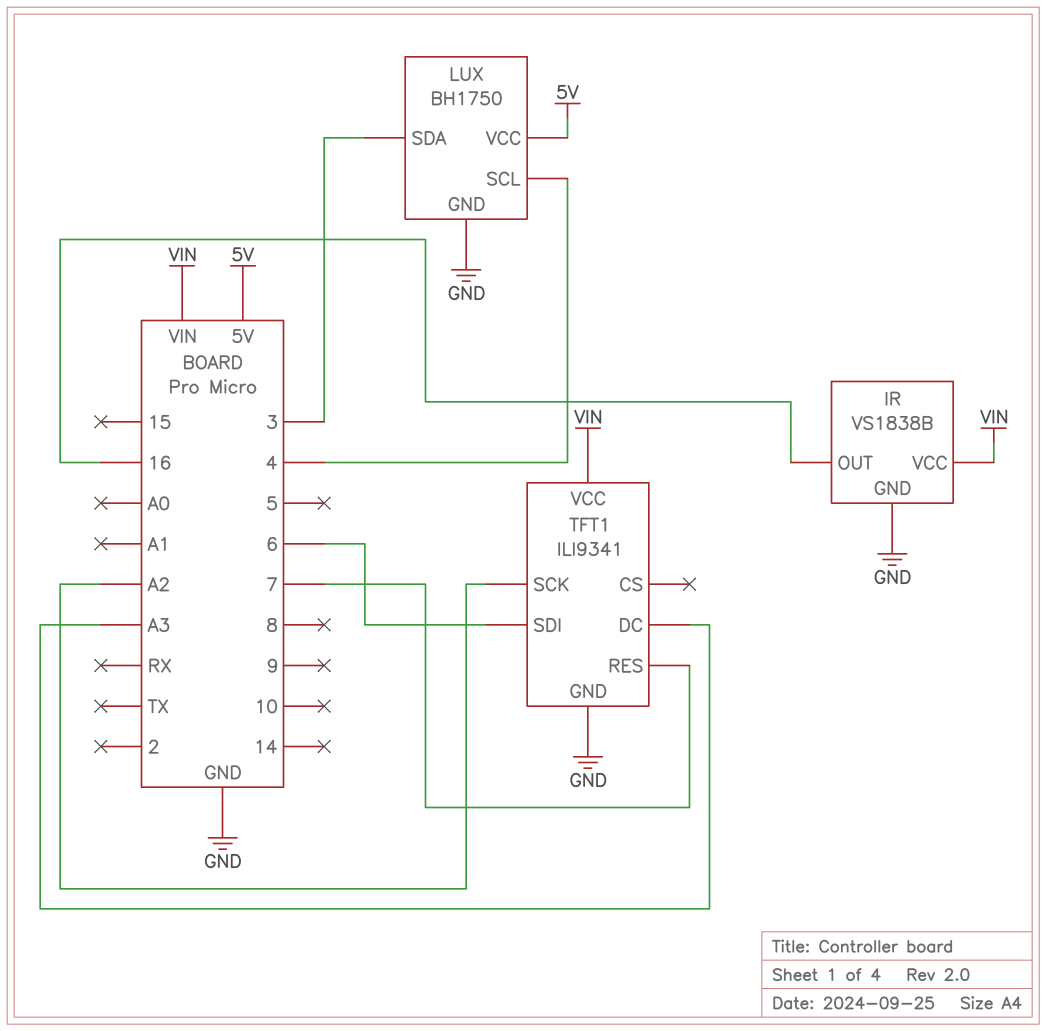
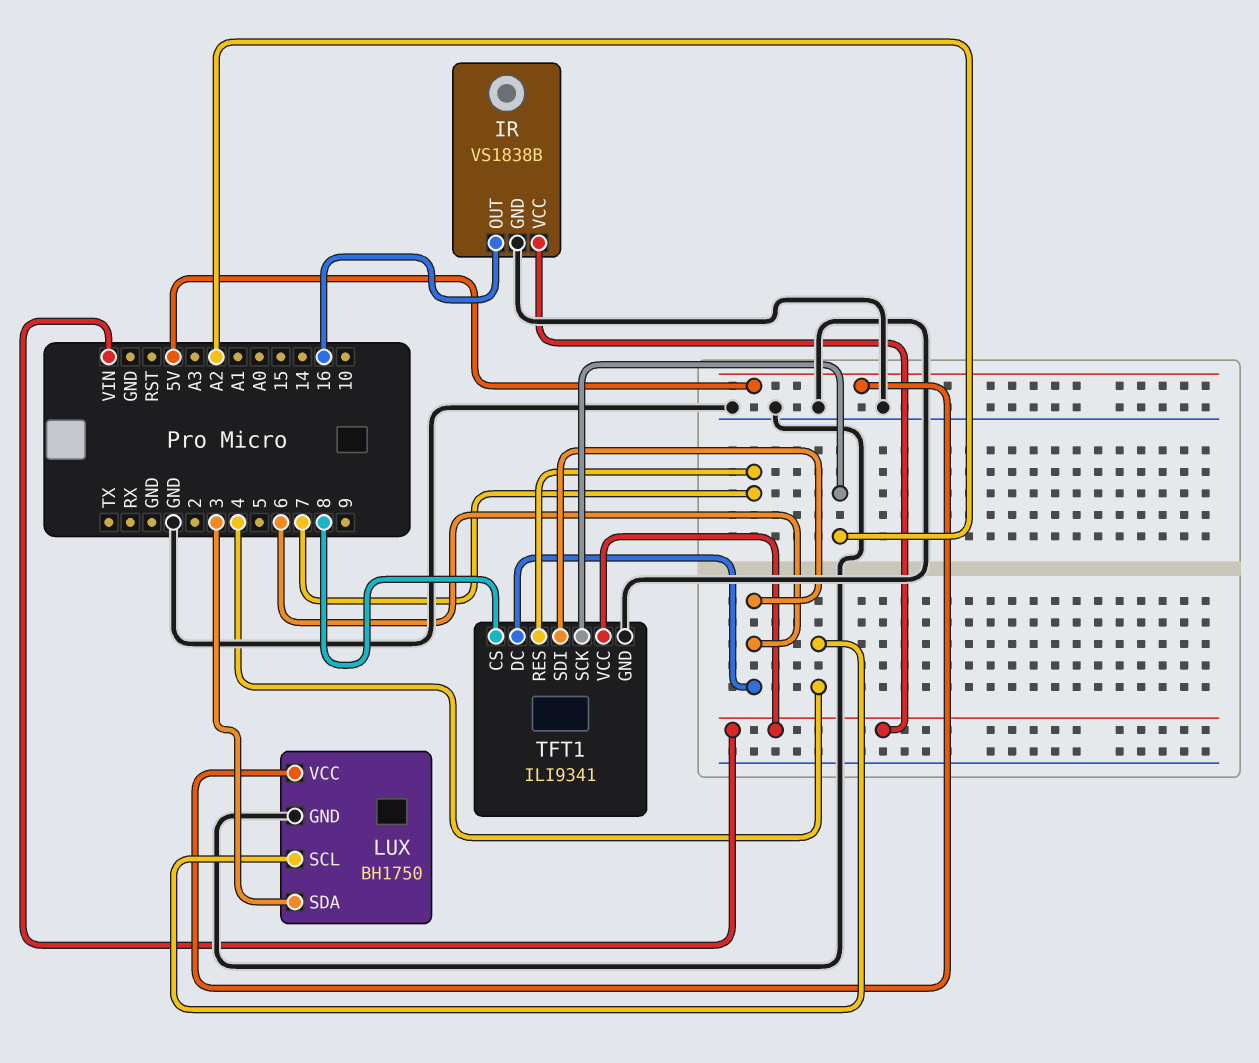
TFT1 pin CS: none -> 8
TFT1 pin DC: A3 -> 6

